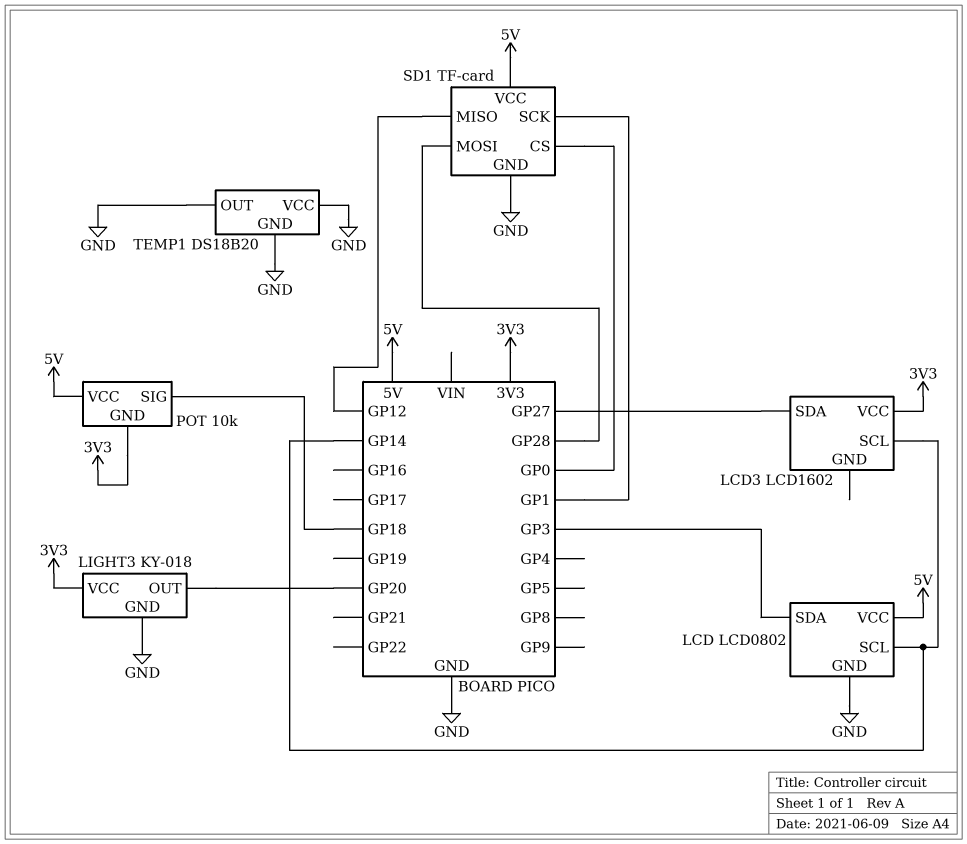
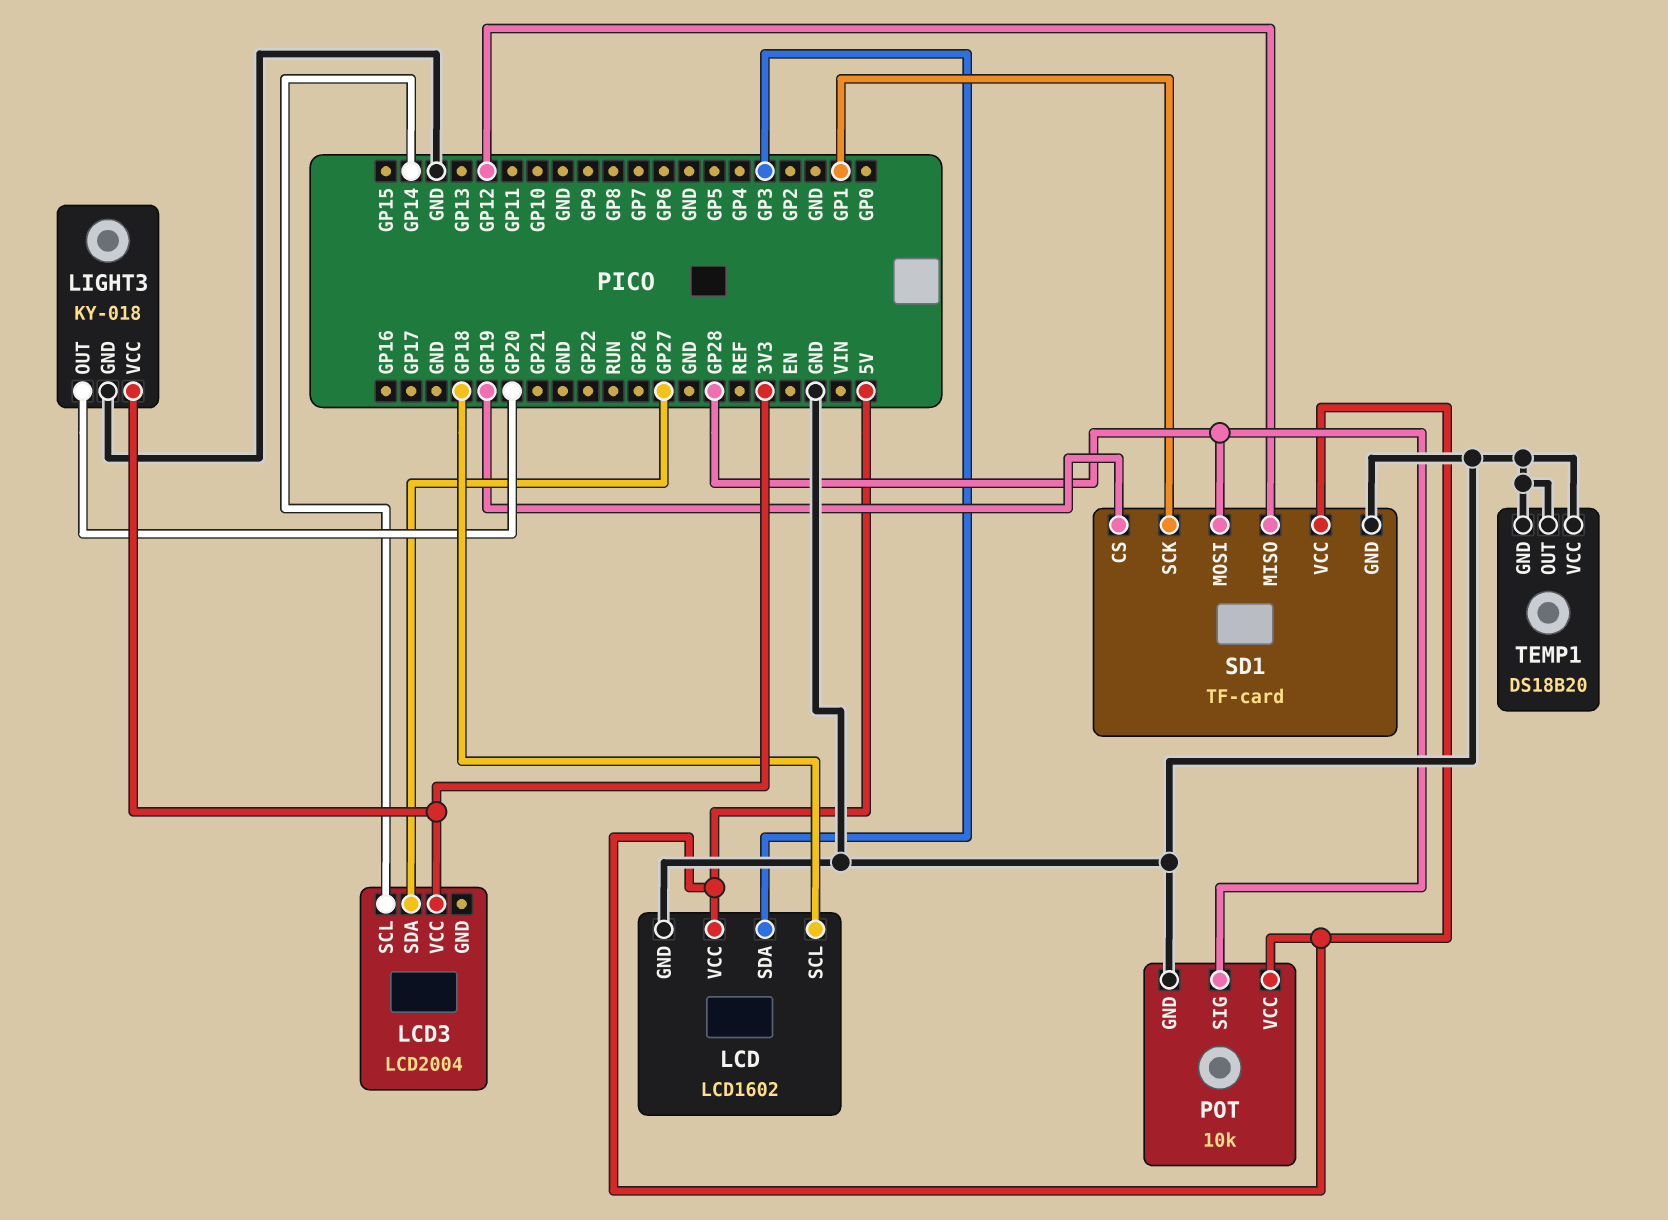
LCD: LCD0802 -> LCD1602
LCD pin SCL: GP14 -> GP18
LCD3: LCD1602 -> LCD2004
POT pin GND: 3V3 -> GND
POT pin SIG: GP18 -> GP28
SD1 pin CS: GP0 -> GP19

